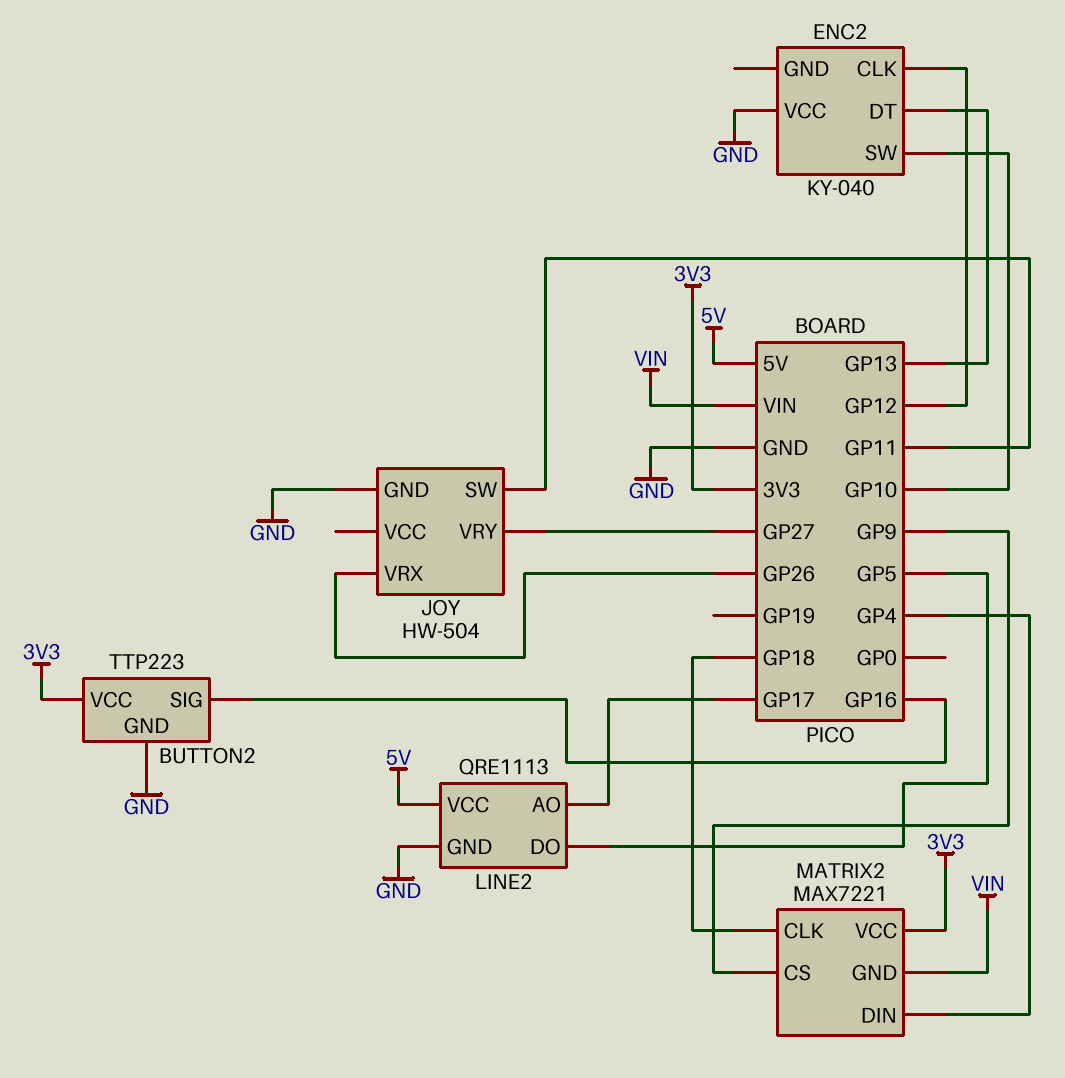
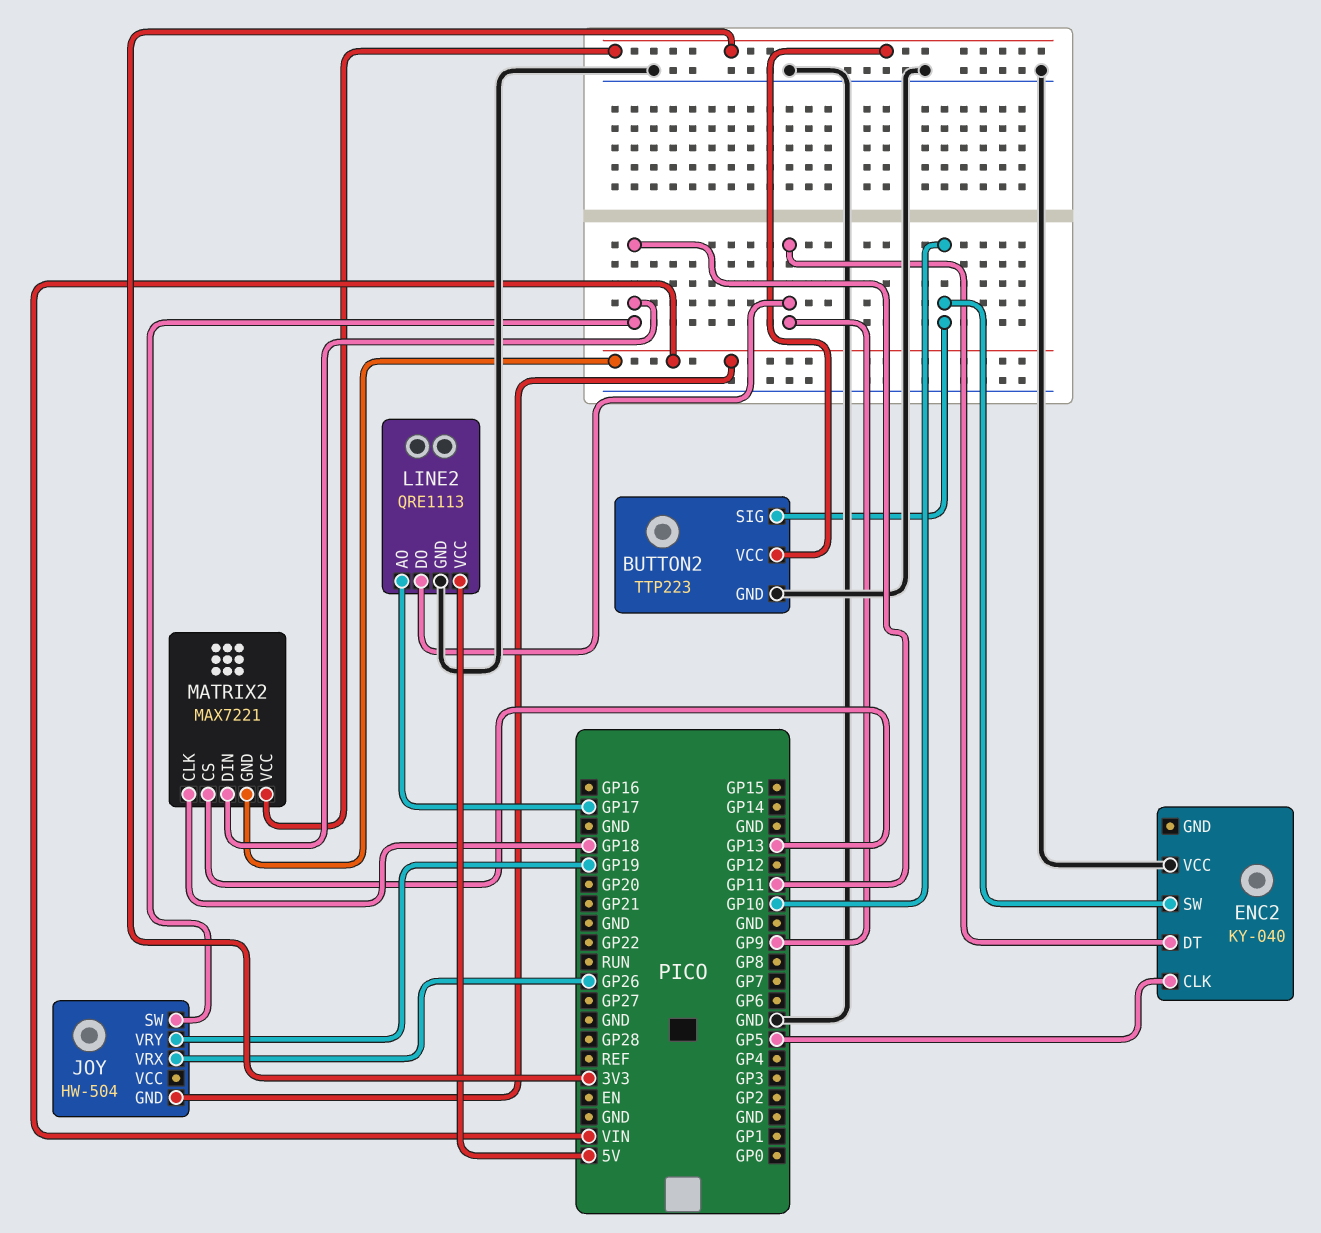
BUTTON2 pin SIG: GP16 -> GP10
ENC2 pin CLK: GP12 -> GP5
ENC2 pin DT: GP13 -> GP9
JOY pin GND: GND -> VIN
JOY pin VRY: GP27 -> GP19
LINE2 pin DO: GP5 -> GP9
MATRIX2 pin CS: GP9 -> GP13
MATRIX2 pin DIN: GP4 -> GP11

